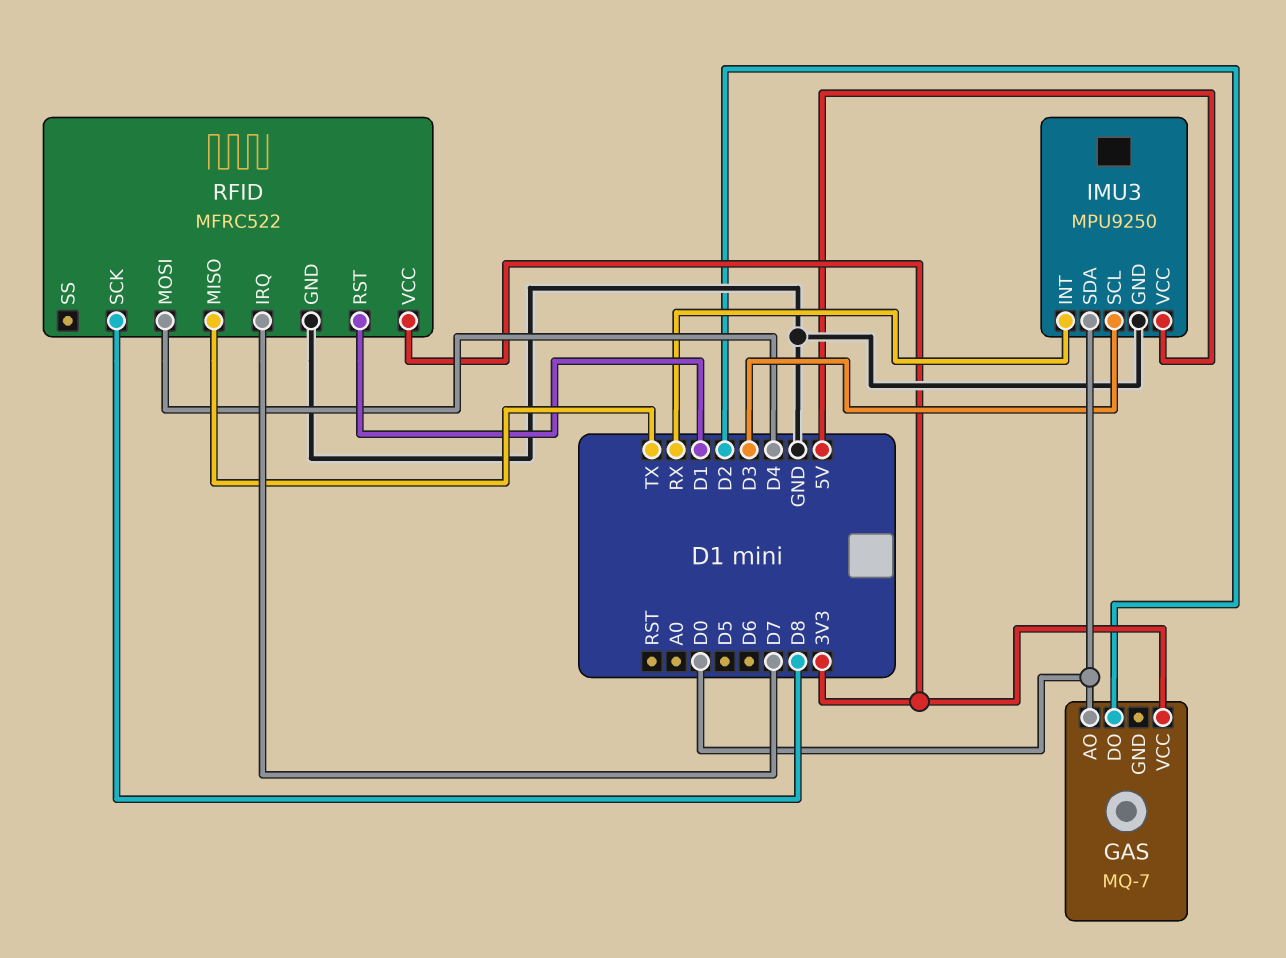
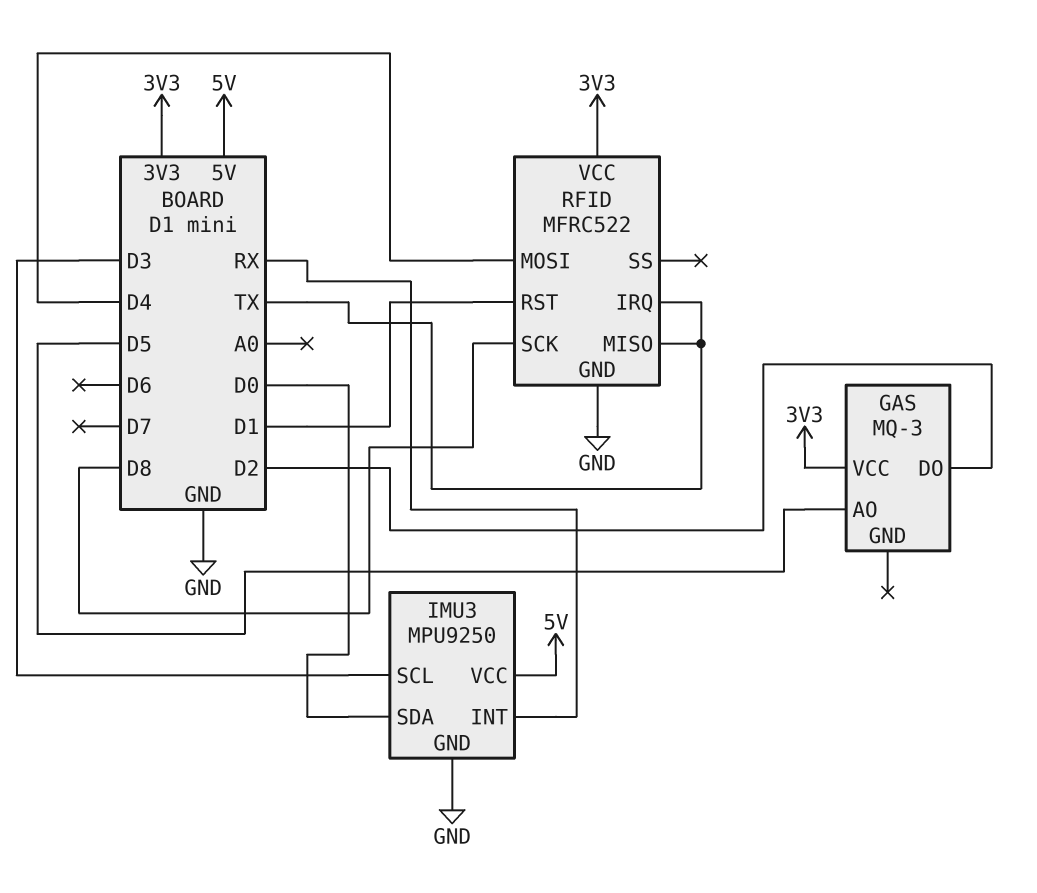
GAS: MQ-7 -> MQ-3
GAS pin AO: D0 -> D5
RFID pin IRQ: D7 -> TX

